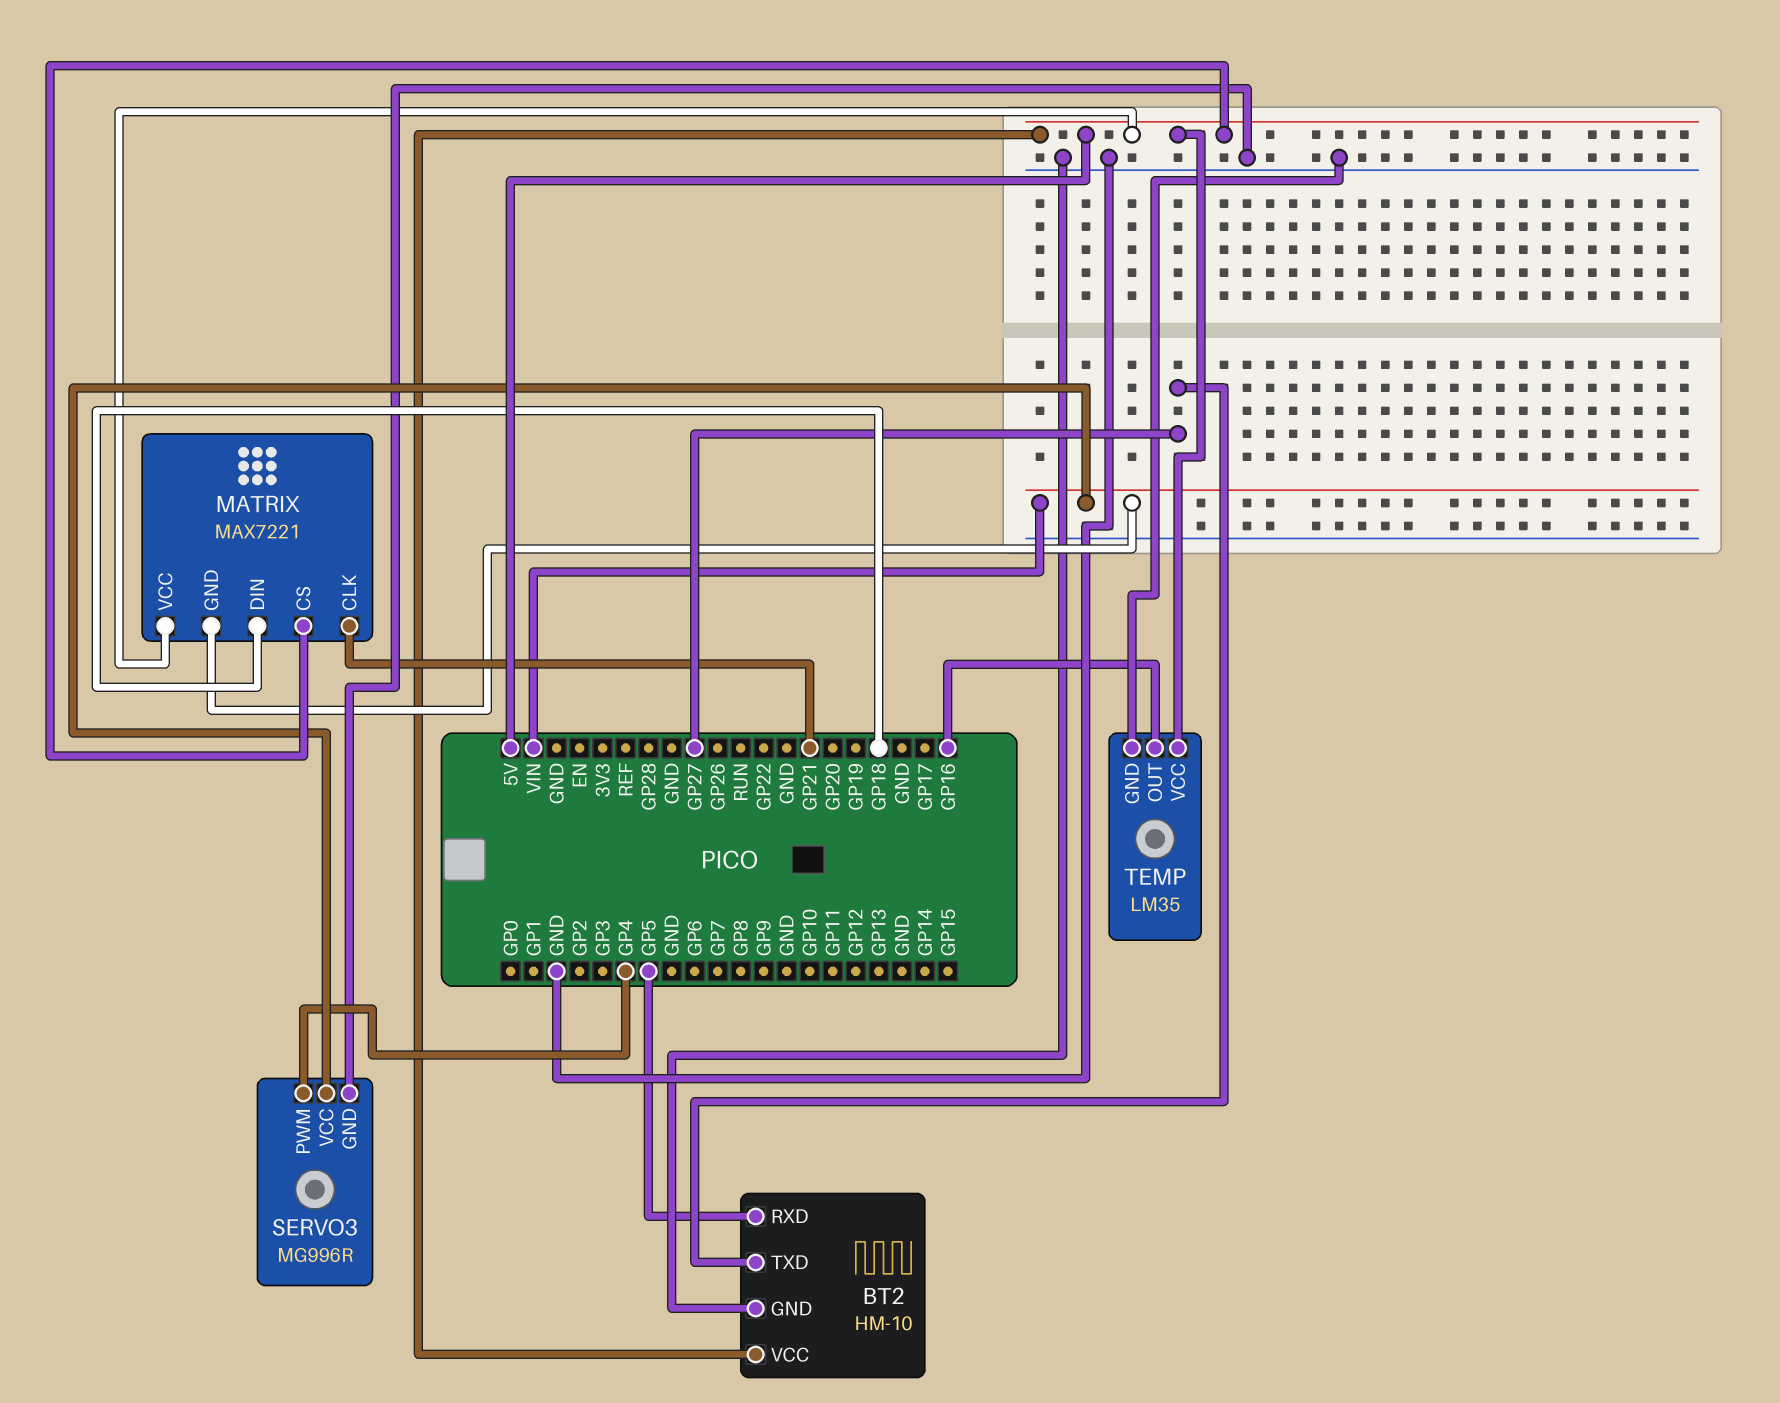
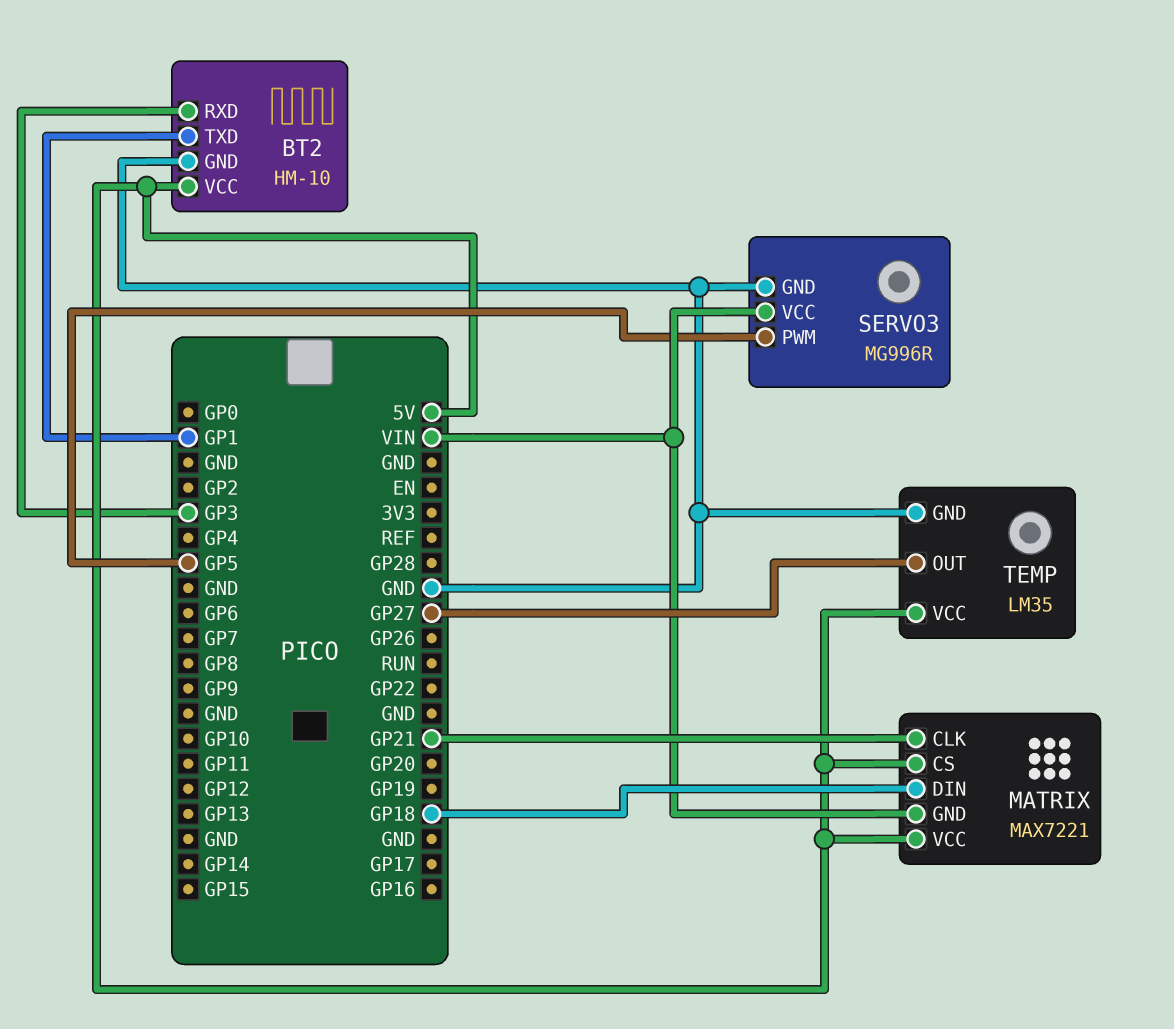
BT2 pin RXD: GP5 -> GP3
BT2 pin TXD: GP27 -> GP1
SERVO3 pin PWM: GP4 -> GP5
TEMP pin OUT: GP16 -> GP27

